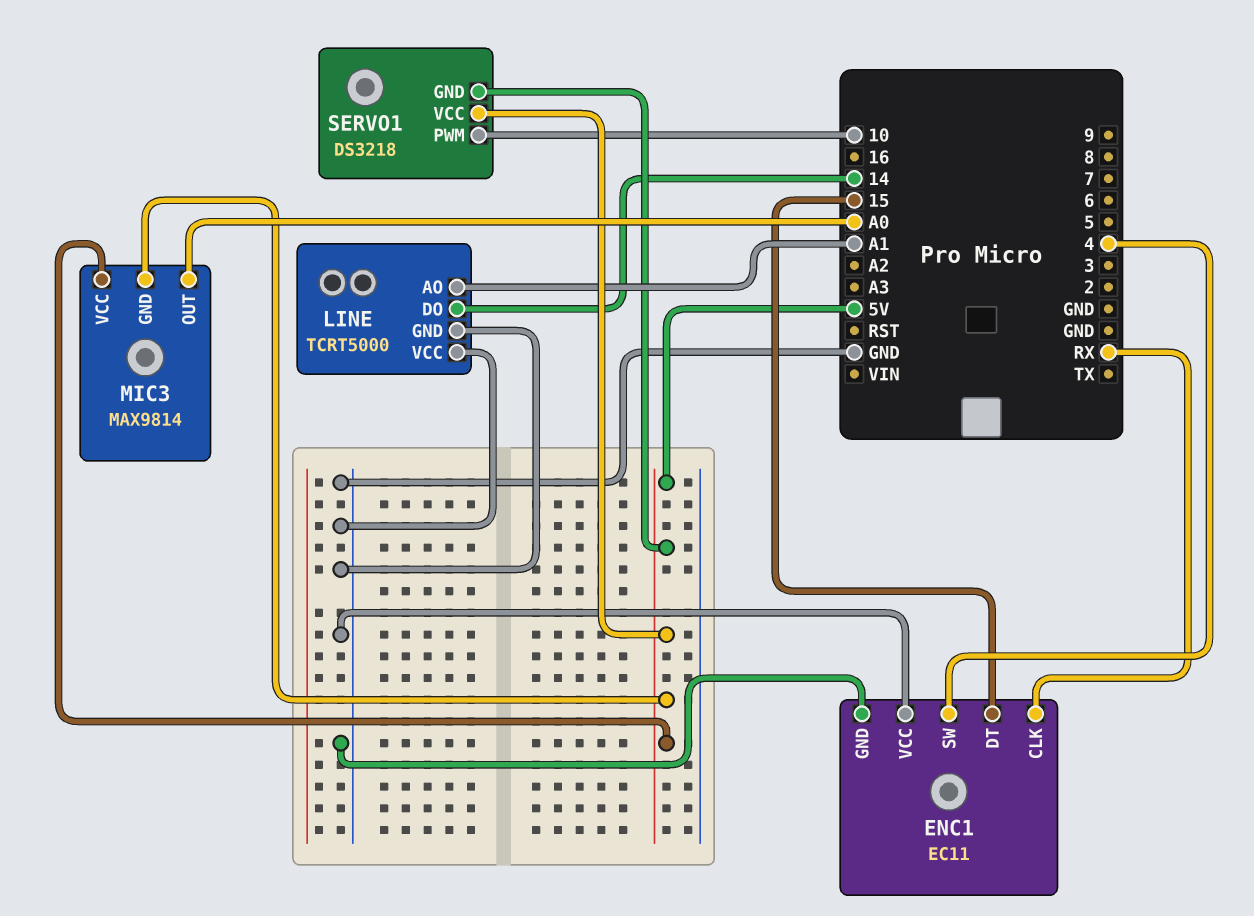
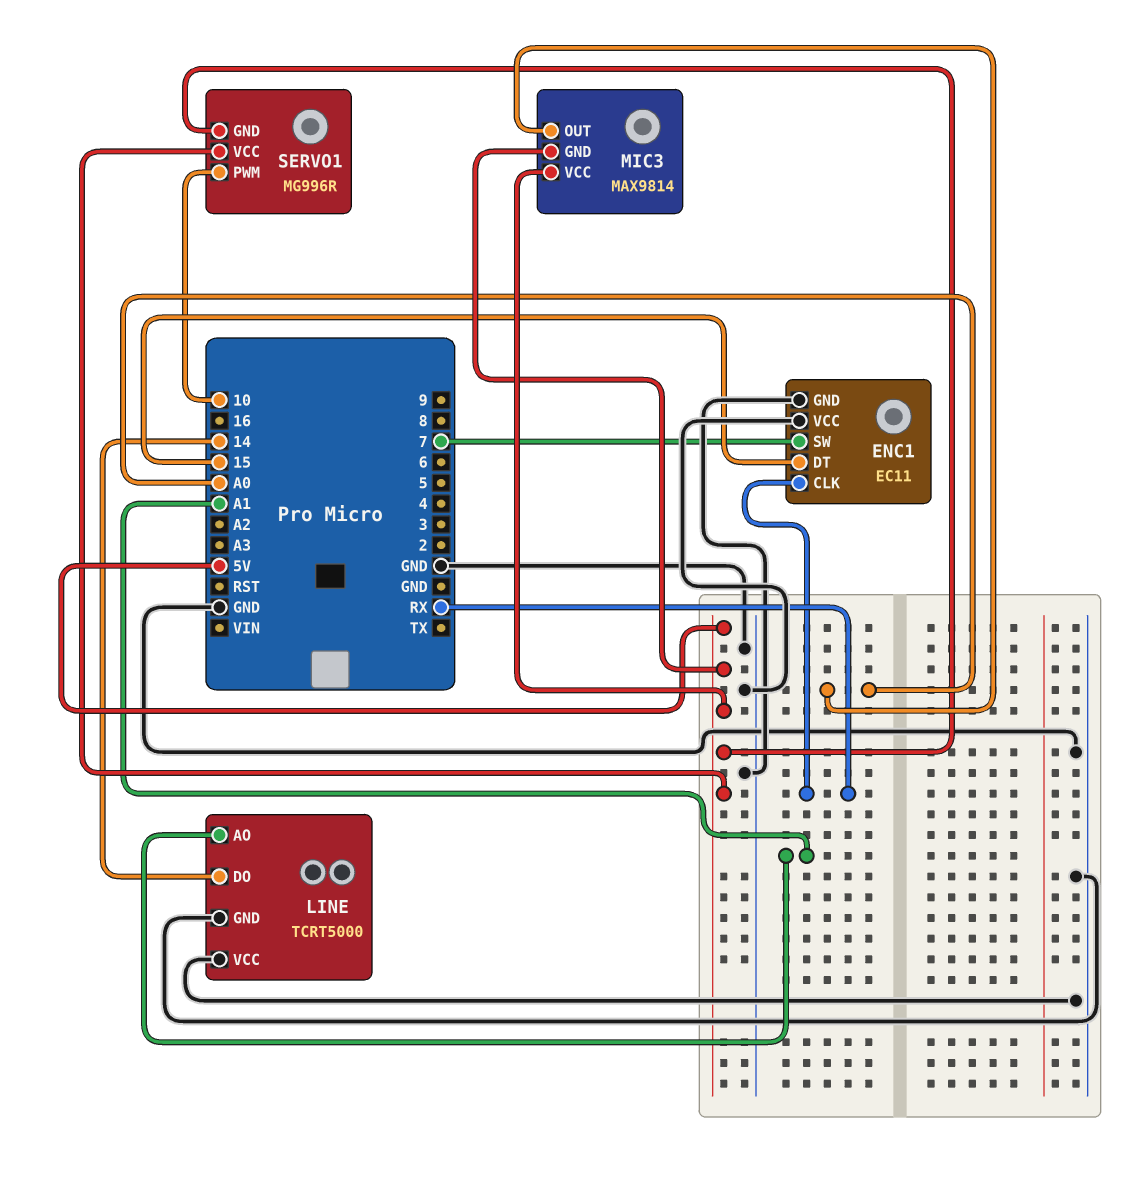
ENC1 pin SW: 4 -> 7
SERVO1: DS3218 -> MG996R

